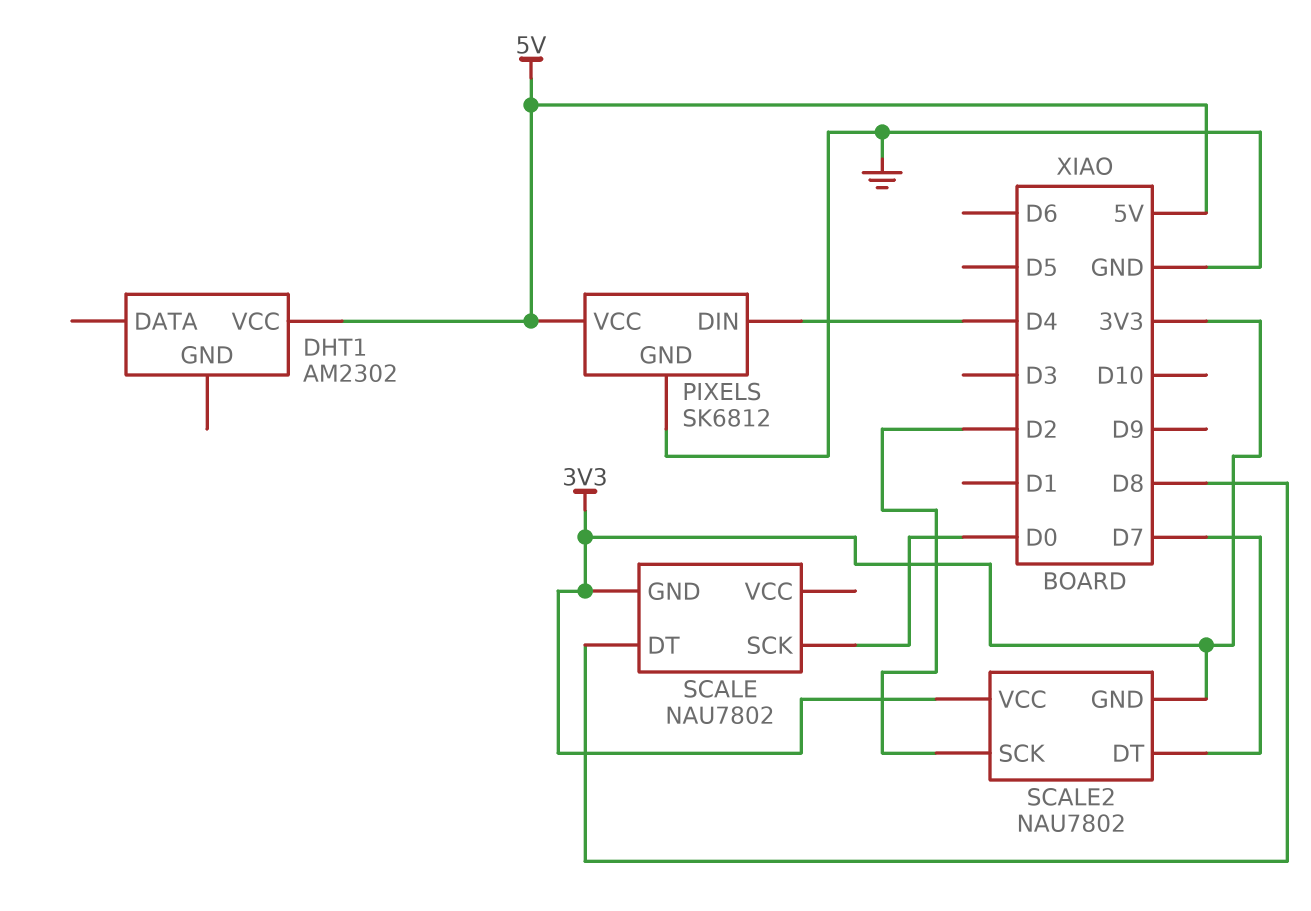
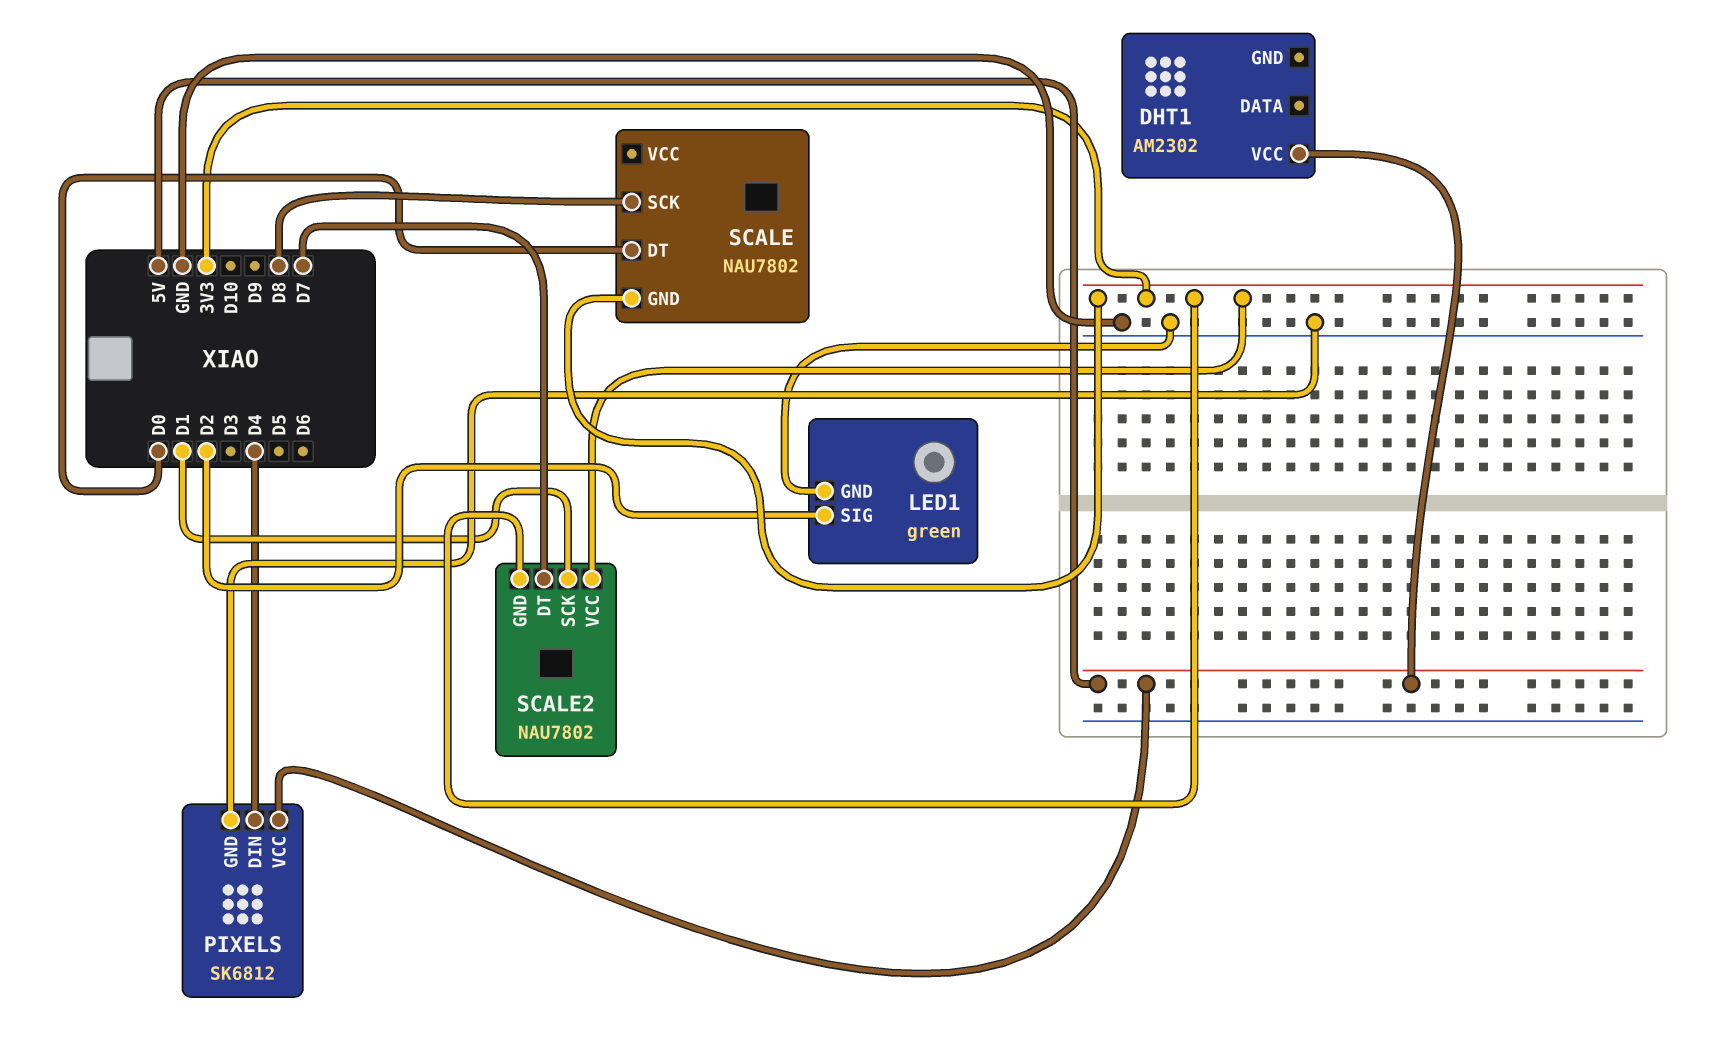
LED1: none -> green
LED1 pin GND: none -> GND
LED1 pin SIG: none -> D2
SCALE pin DT: D8 -> D0
SCALE pin SCK: D0 -> D8
SCALE2 pin SCK: D2 -> D1

